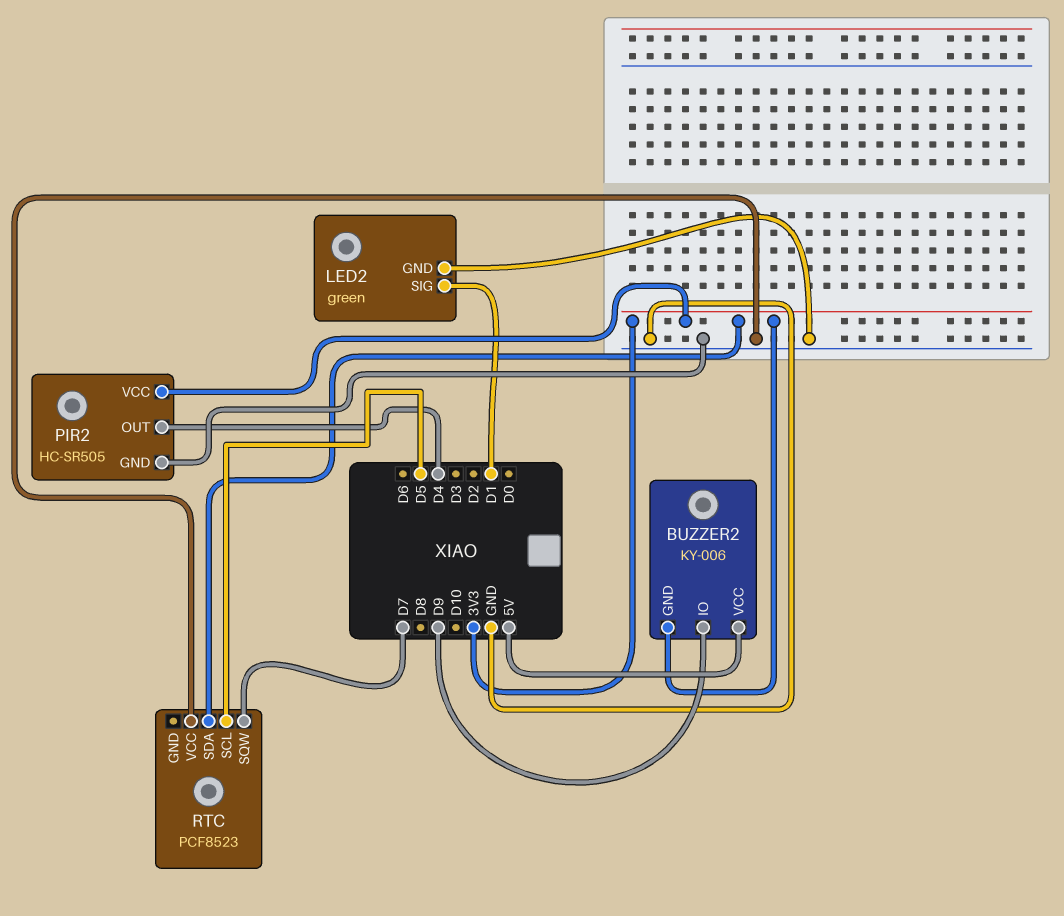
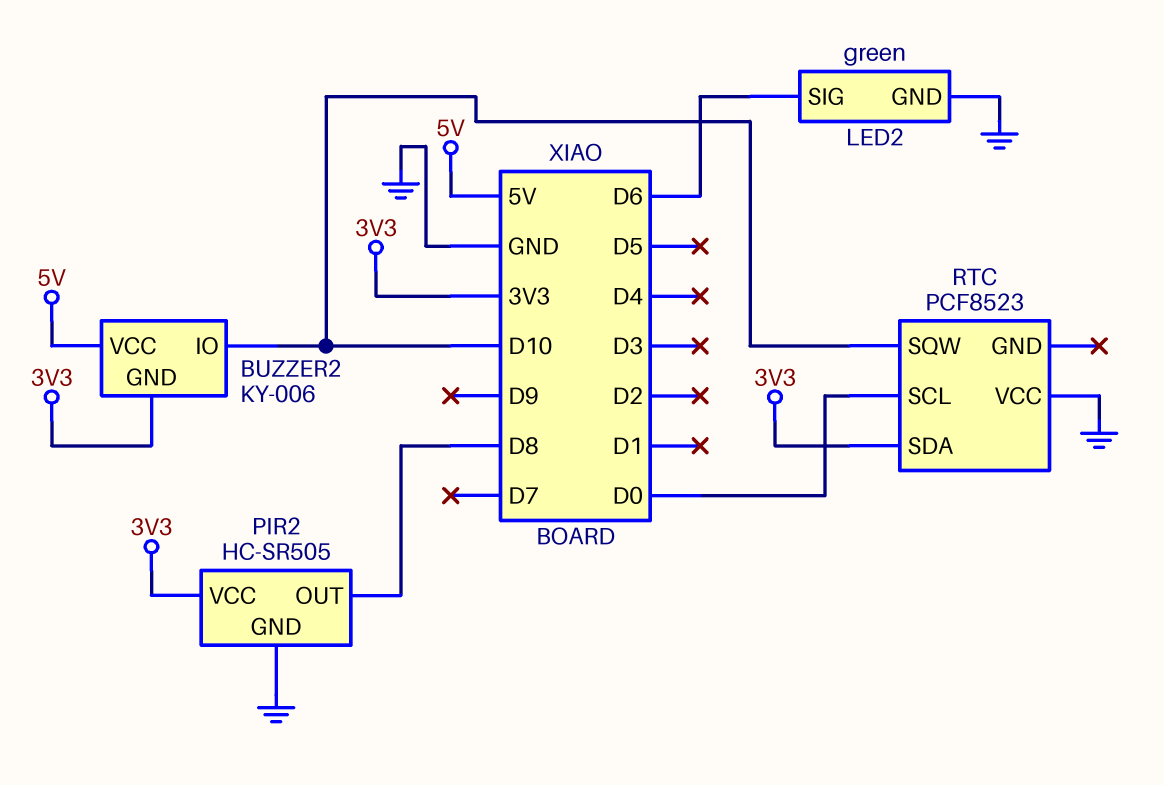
BUZZER2 pin IO: D9 -> D10
LED2 pin SIG: D1 -> D6
PIR2 pin OUT: D4 -> D8
RTC pin SCL: D5 -> D0
RTC pin SQW: D7 -> D10

